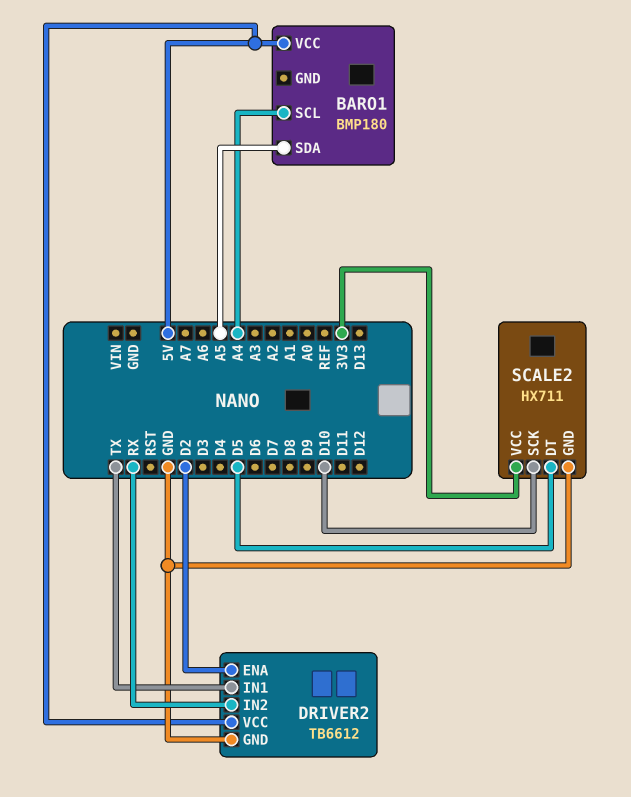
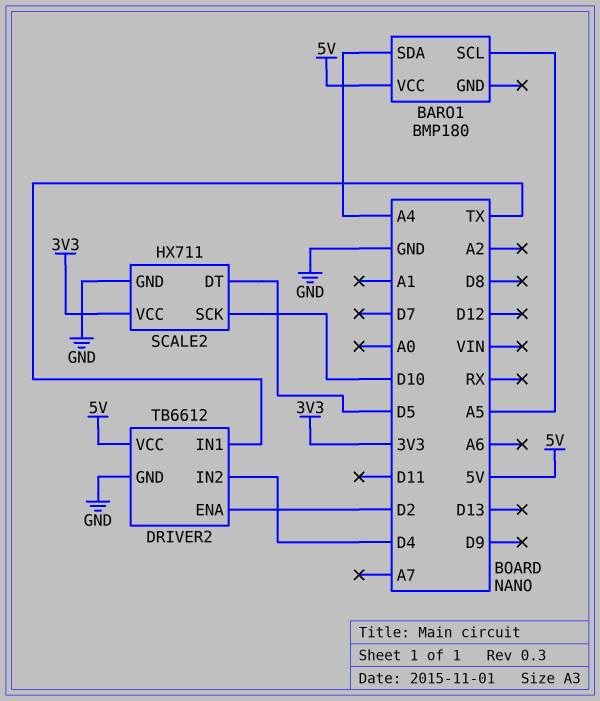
BARO1 pin SCL: A4 -> A5
BARO1 pin SDA: A5 -> A4
DRIVER2 pin IN2: RX -> D4

